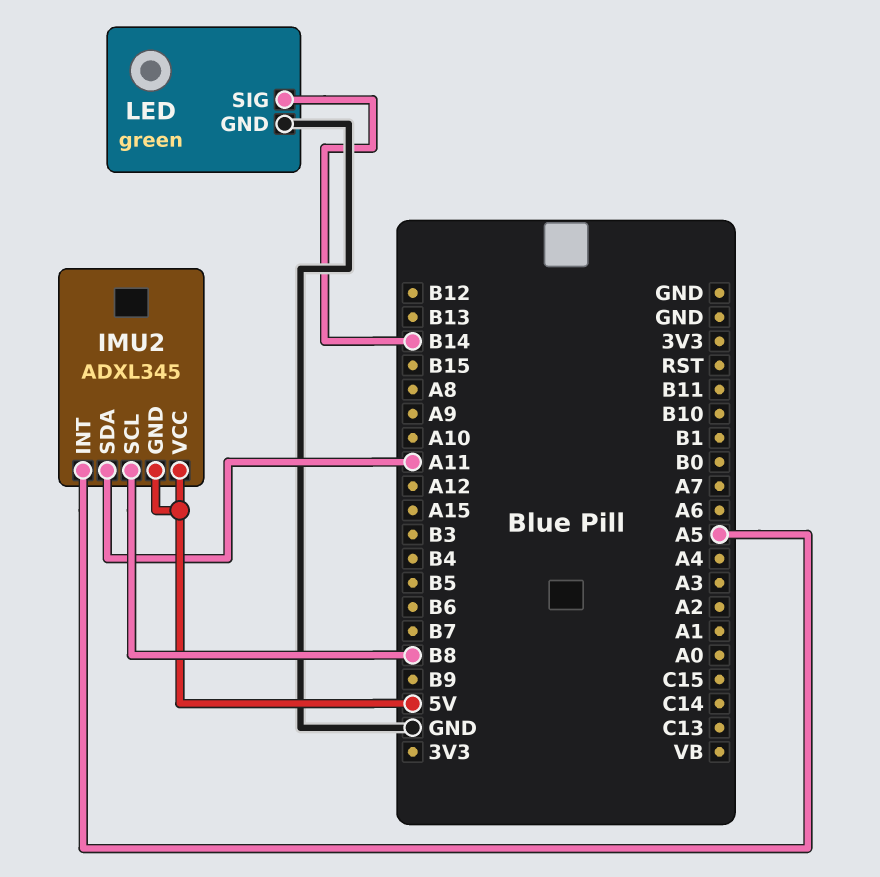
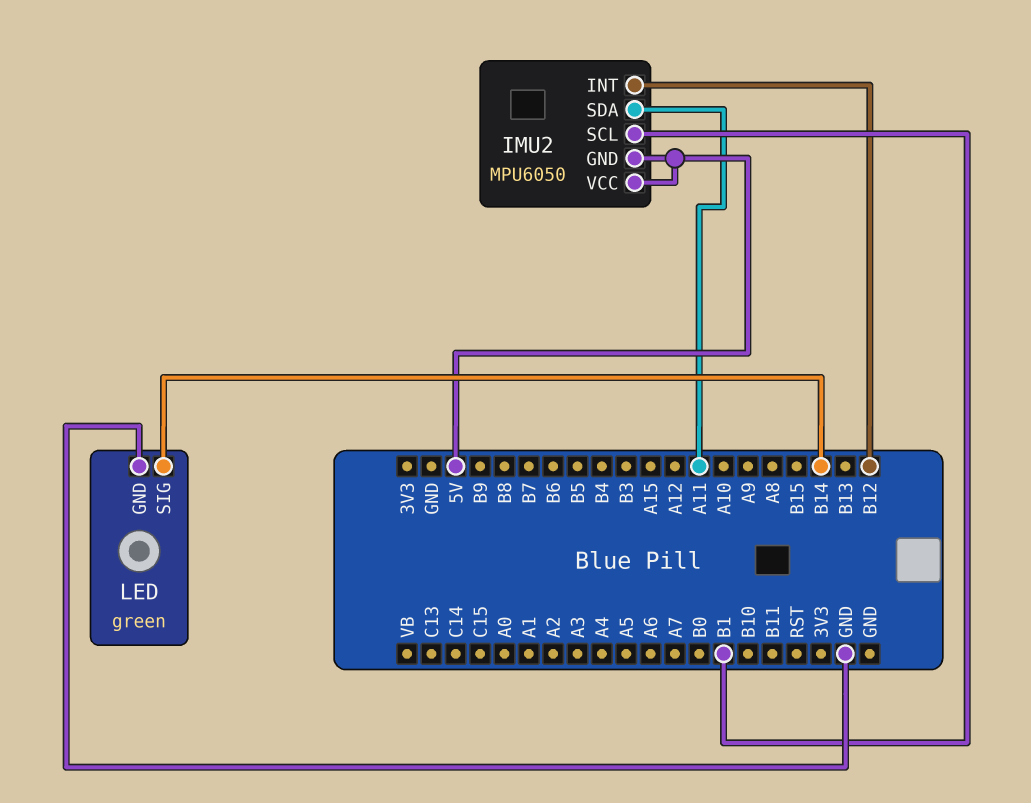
IMU2: ADXL345 -> MPU6050
IMU2 pin INT: A5 -> B12
IMU2 pin SCL: B8 -> B1

